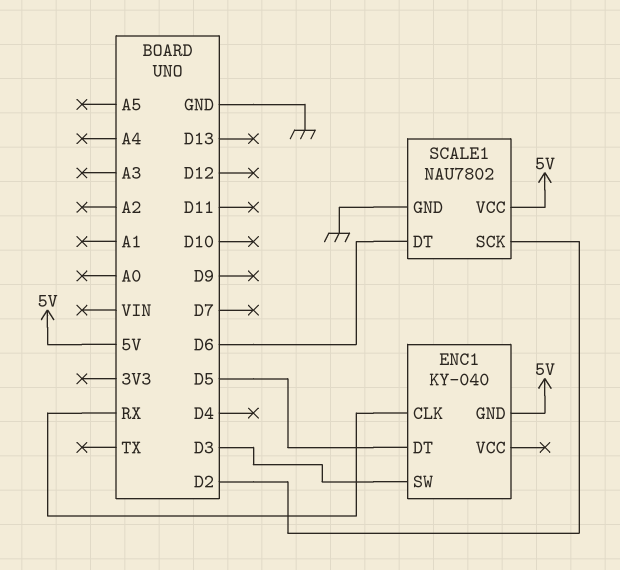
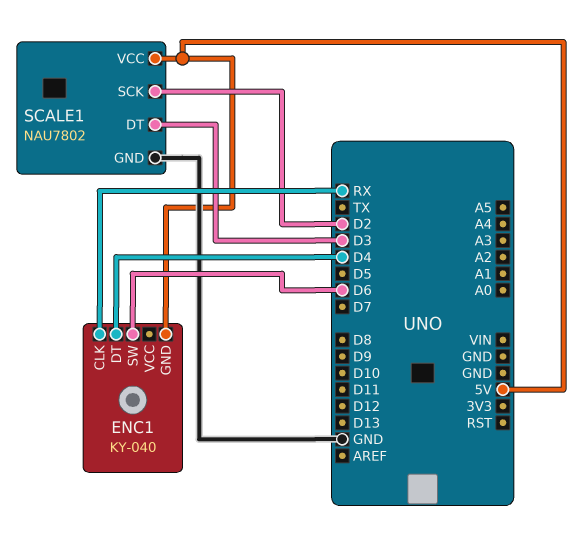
ENC1 pin DT: D5 -> D4
ENC1 pin SW: D3 -> D6
SCALE1 pin DT: D6 -> D3

